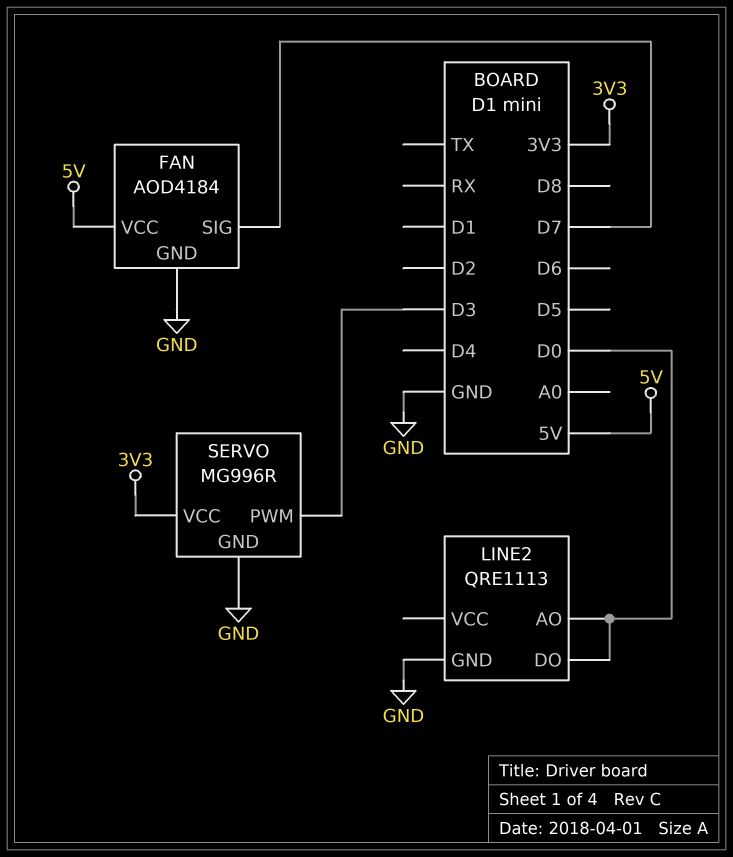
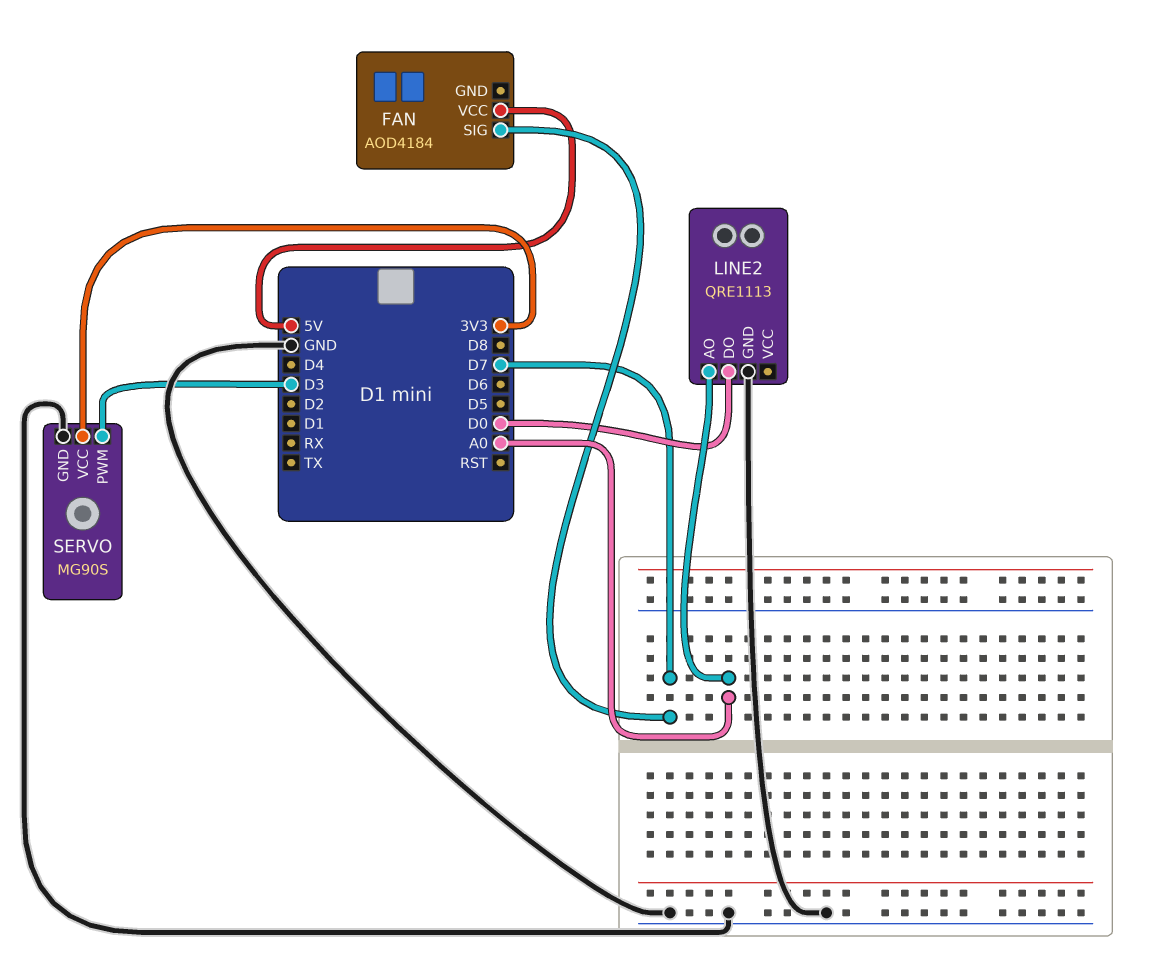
FAN pin GND: GND -> none
LINE2 pin AO: D0 -> A0
SERVO: MG996R -> MG90S

